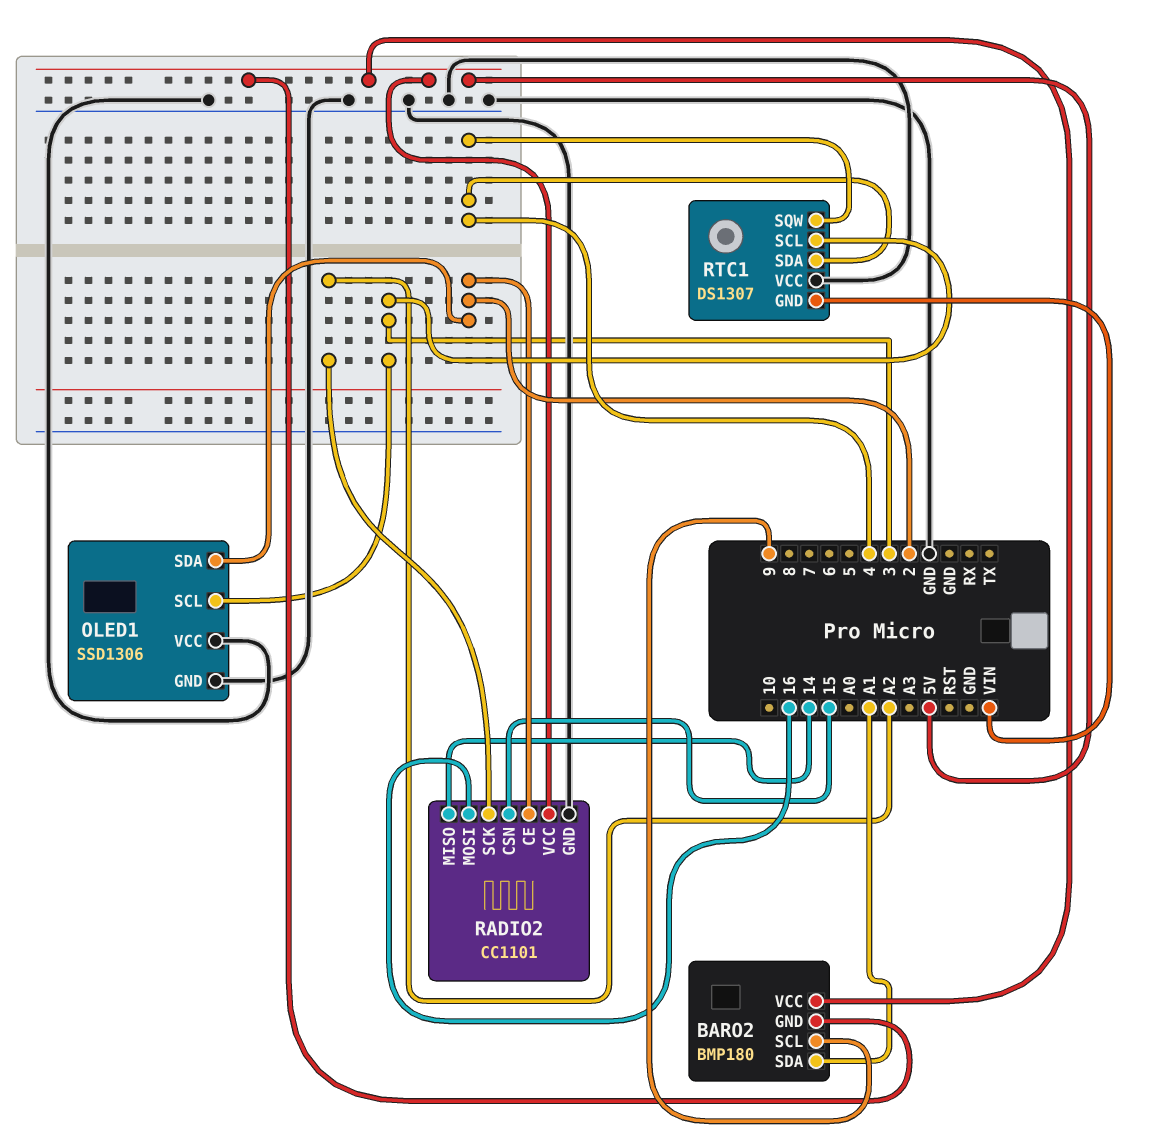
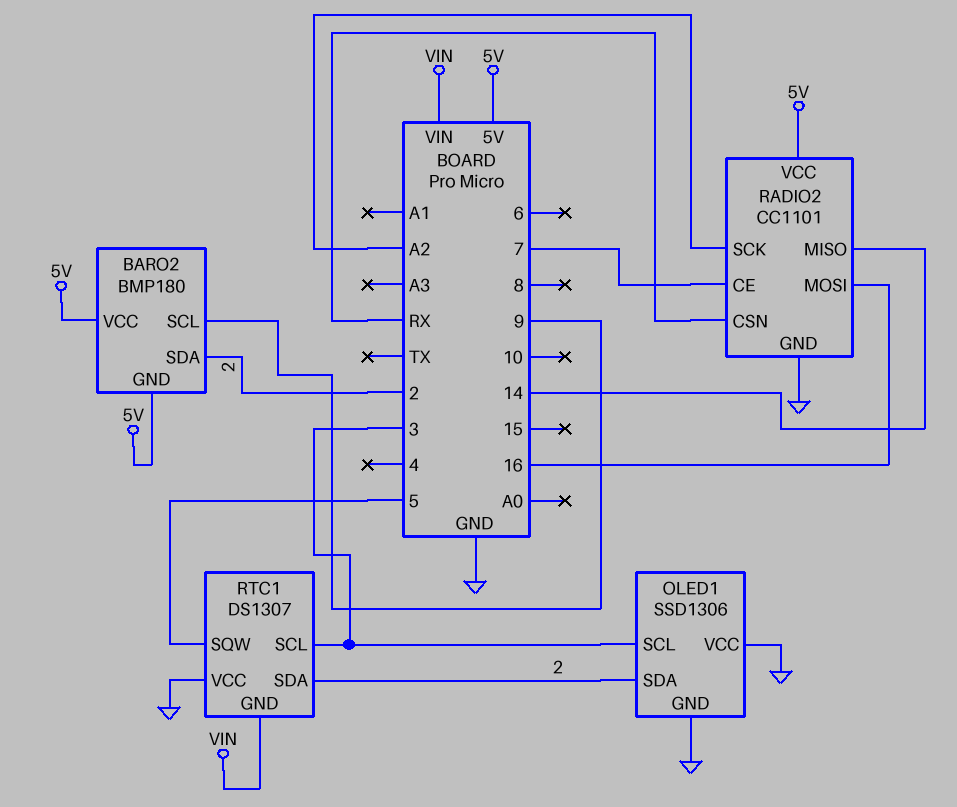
BARO2 pin SDA: A1 -> 2
RADIO2 pin CE: 2 -> 7
RADIO2 pin CSN: 15 -> RX
RTC1 pin SDA: 4 -> 2
RTC1 pin SQW: 4 -> 5

